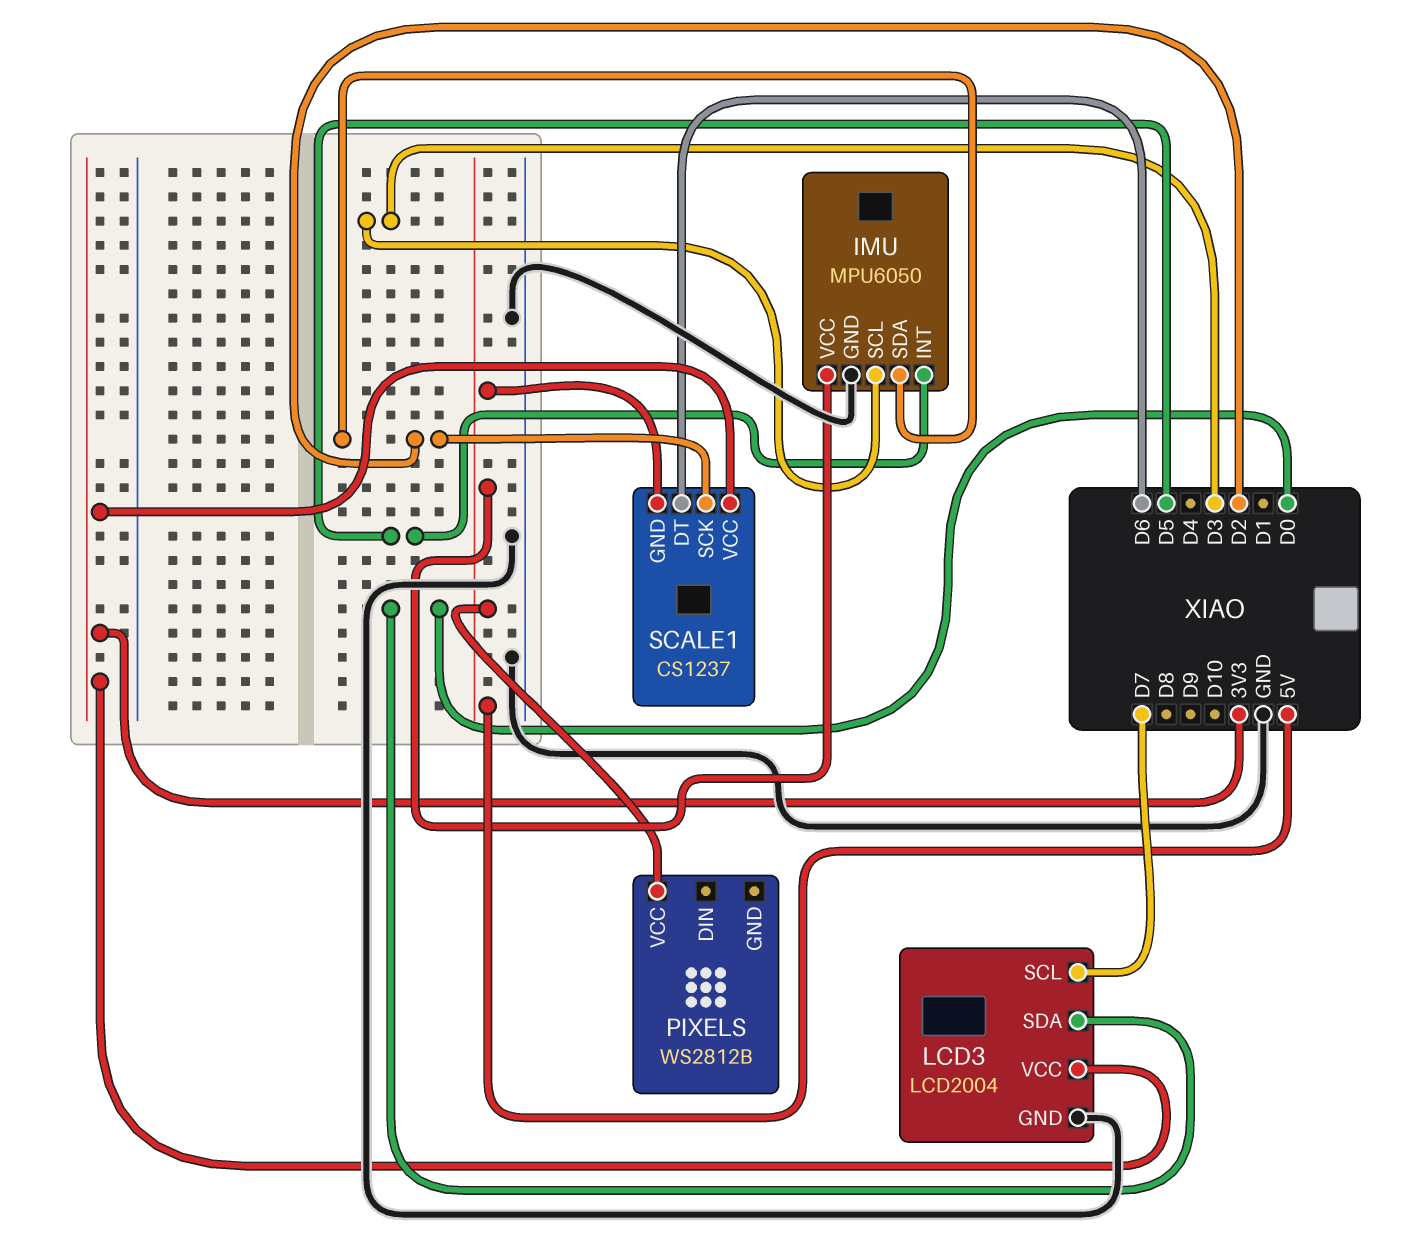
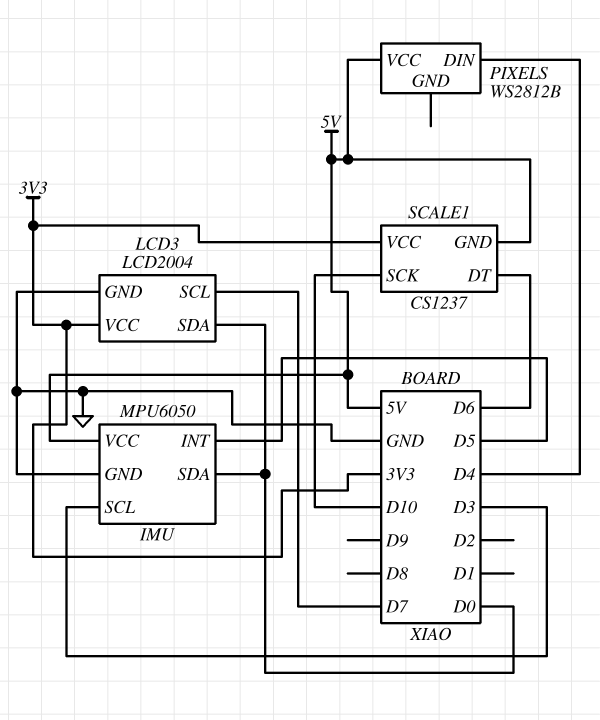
IMU pin SDA: D2 -> D0
PIXELS pin DIN: none -> D4
SCALE1 pin SCK: D2 -> D10

